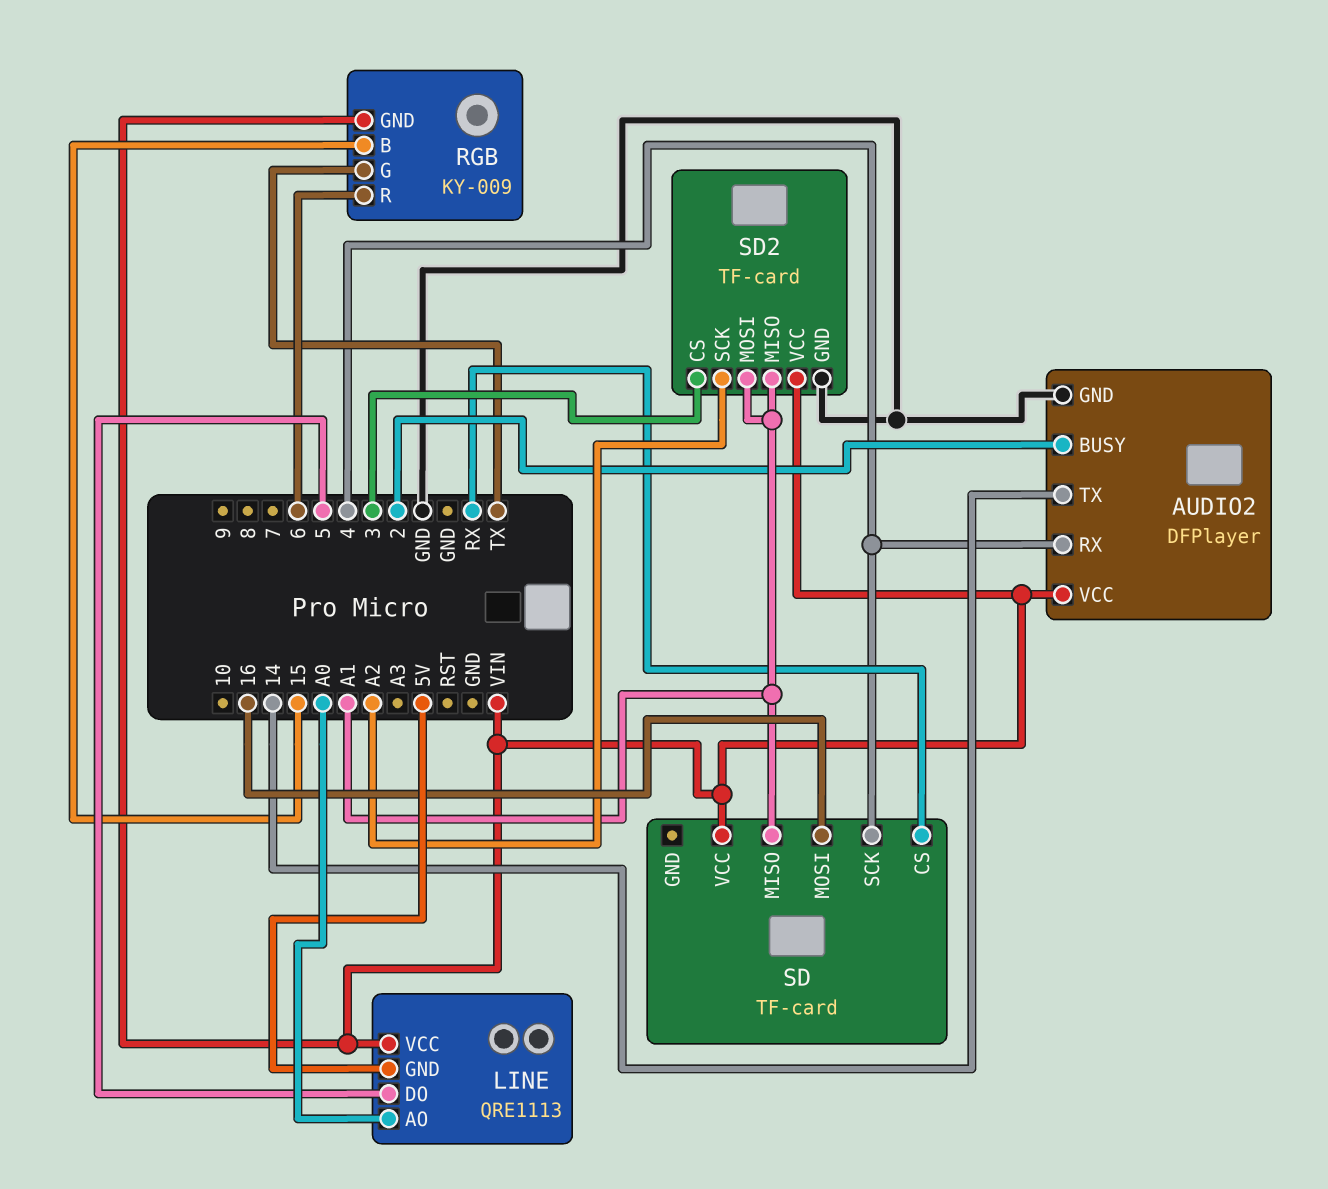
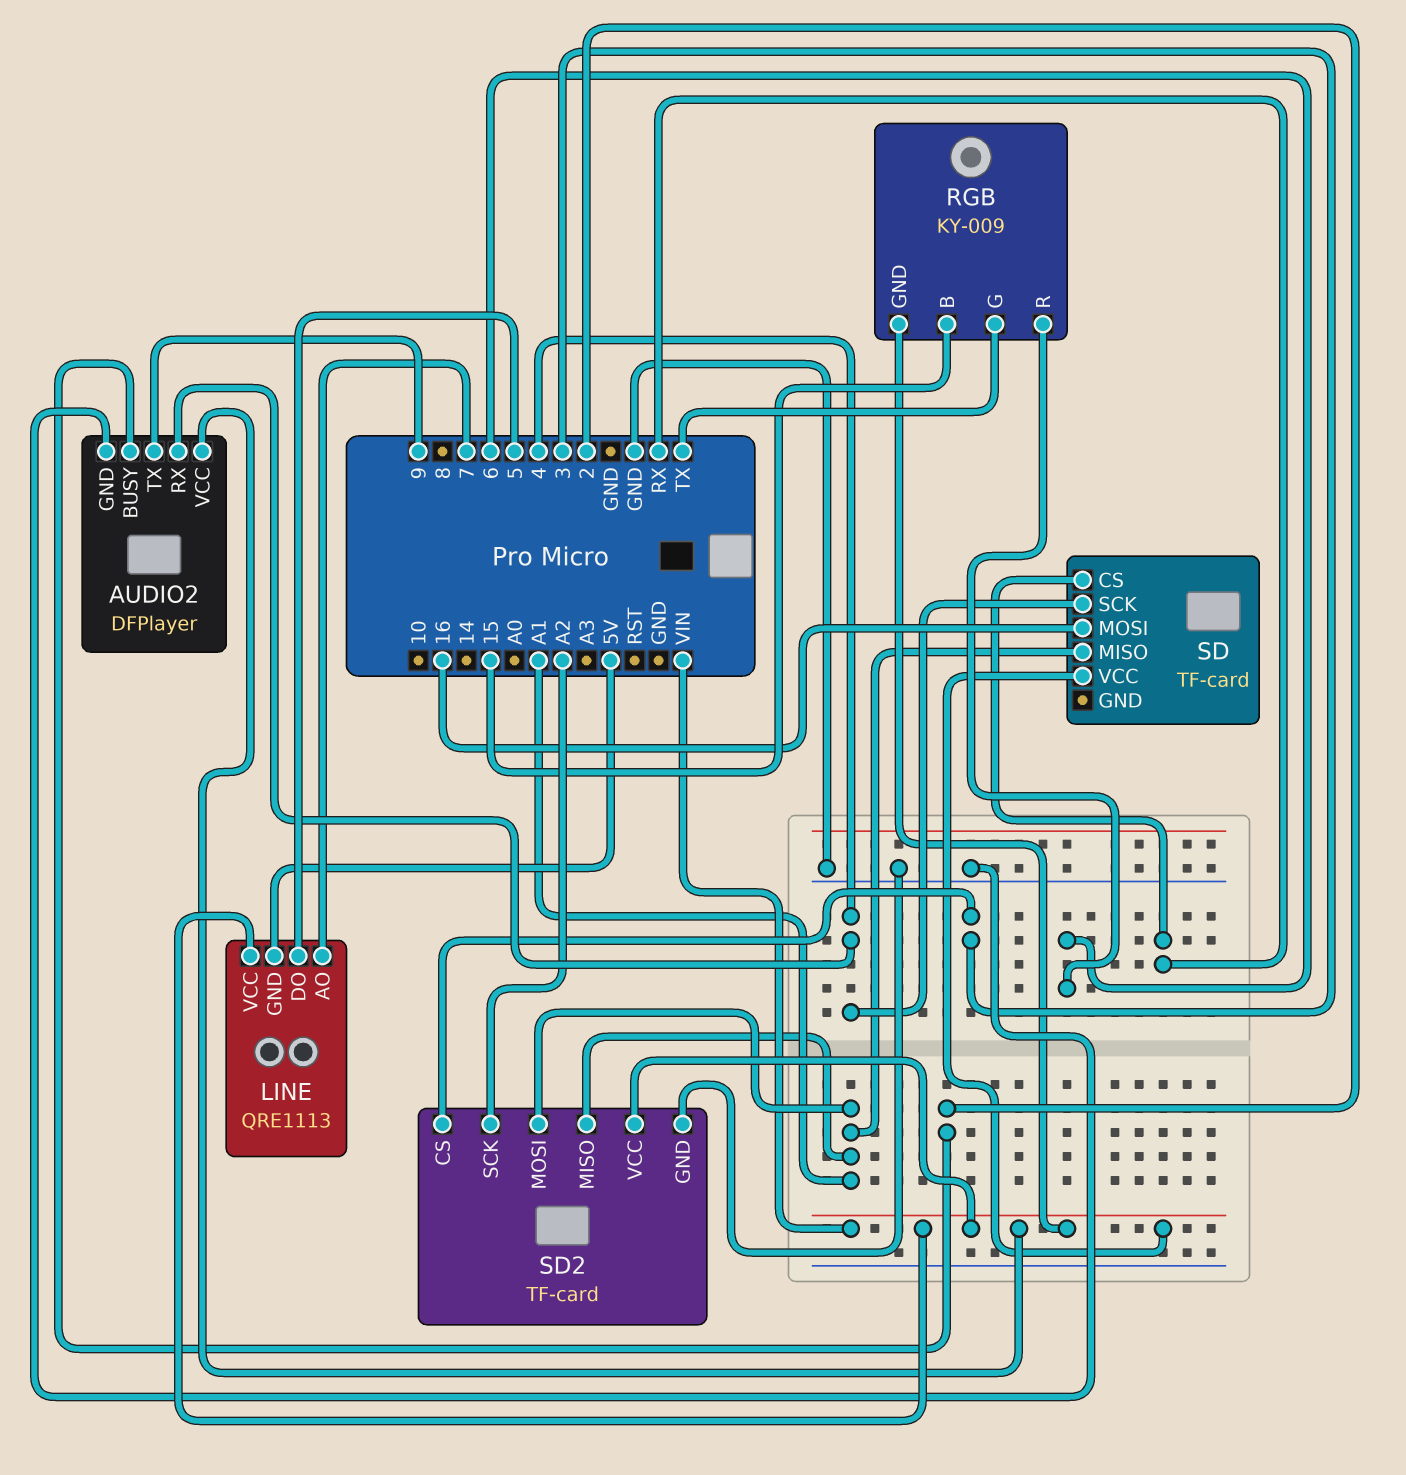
AUDIO2 pin TX: 14 -> 9
LINE pin AO: A0 -> 7

